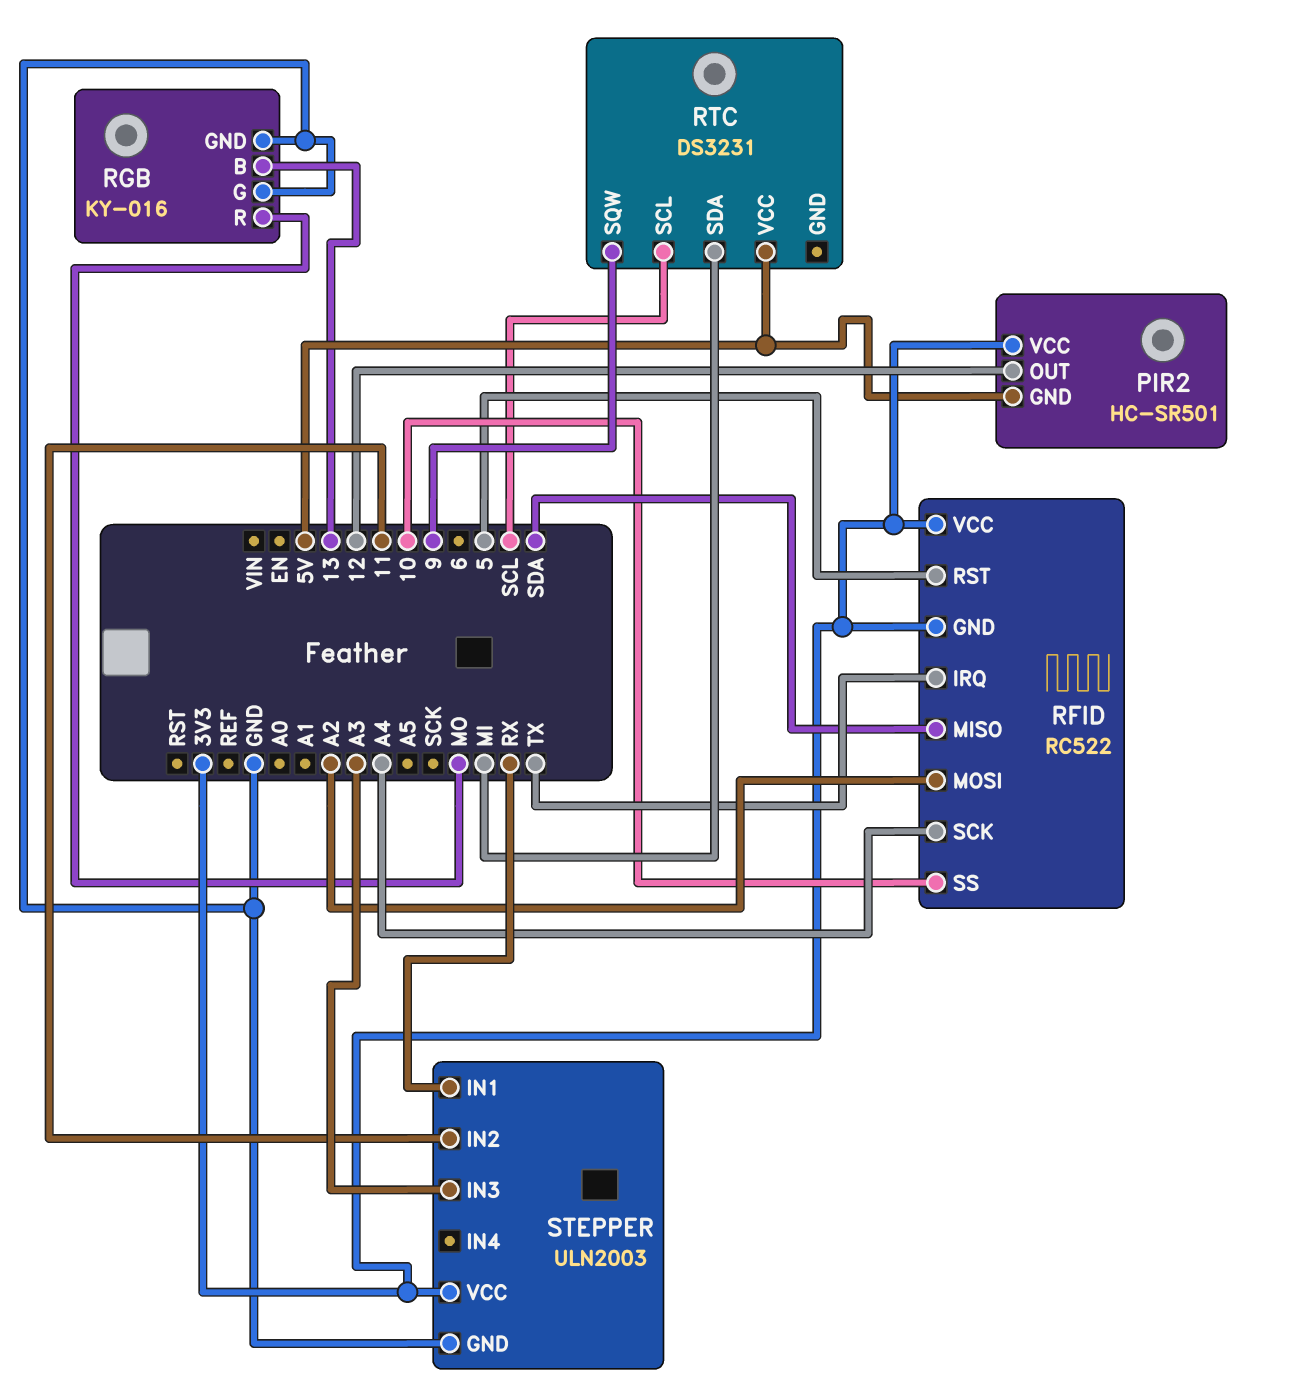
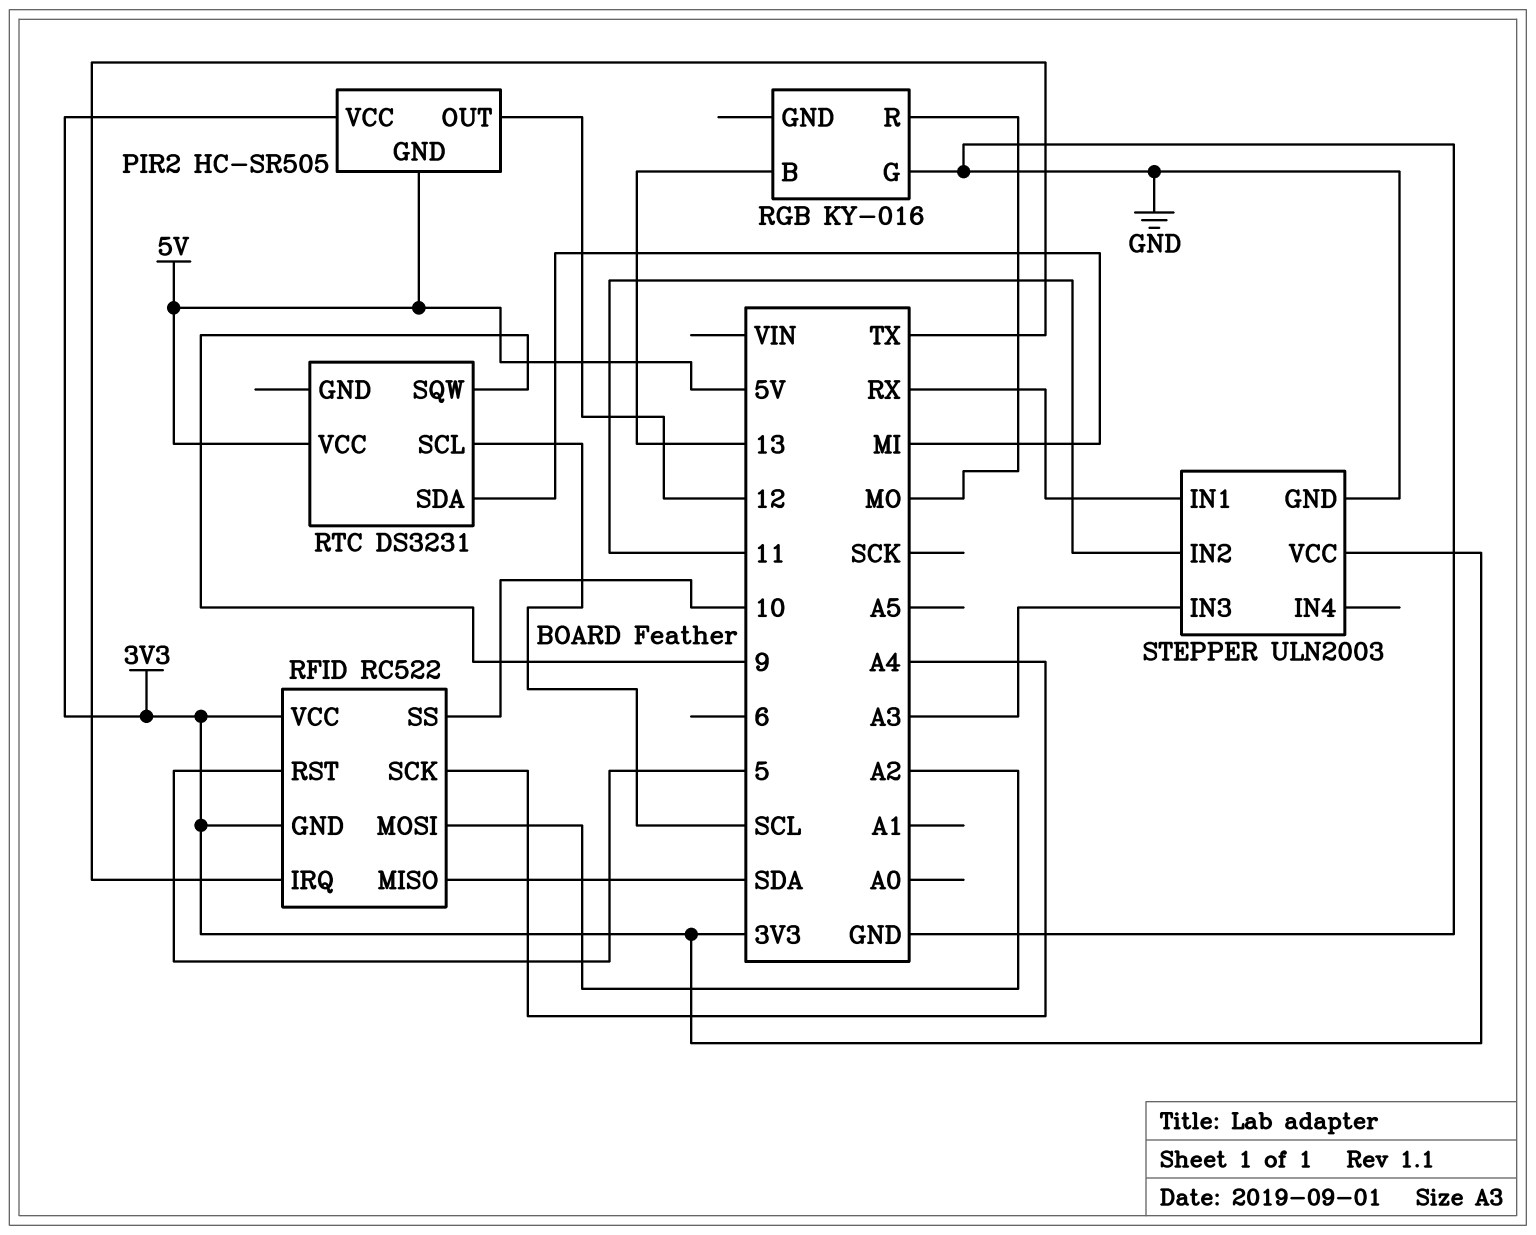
PIR2: HC-SR501 -> HC-SR505
RGB pin GND: GND -> none

